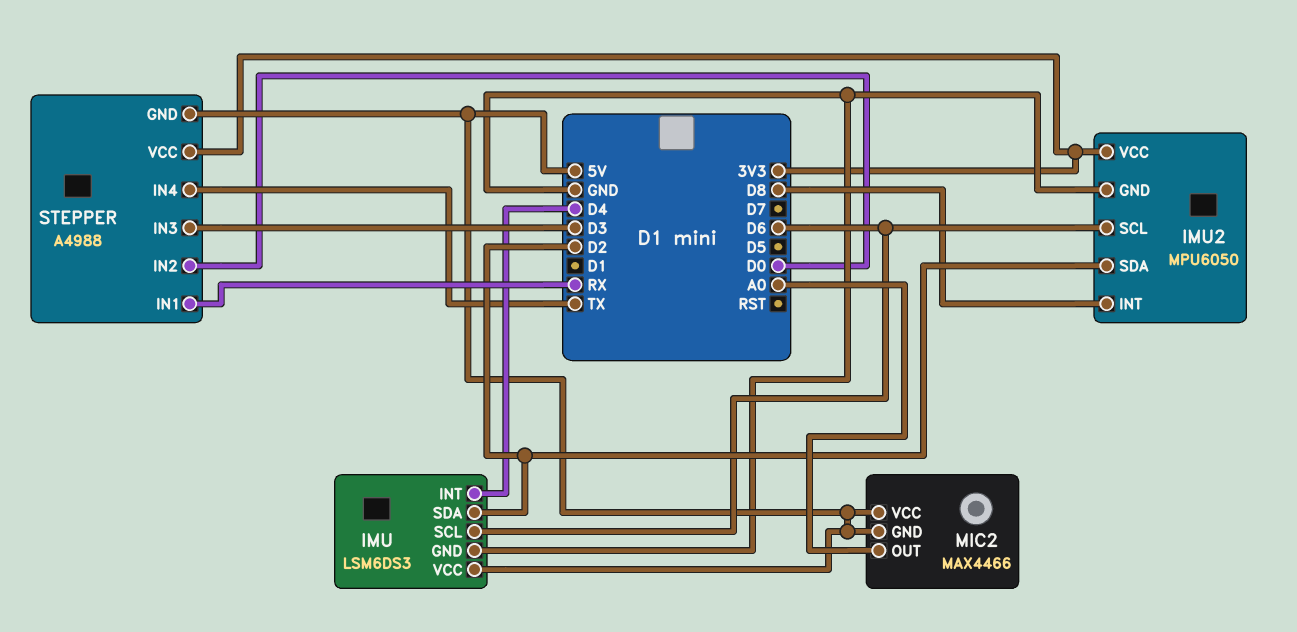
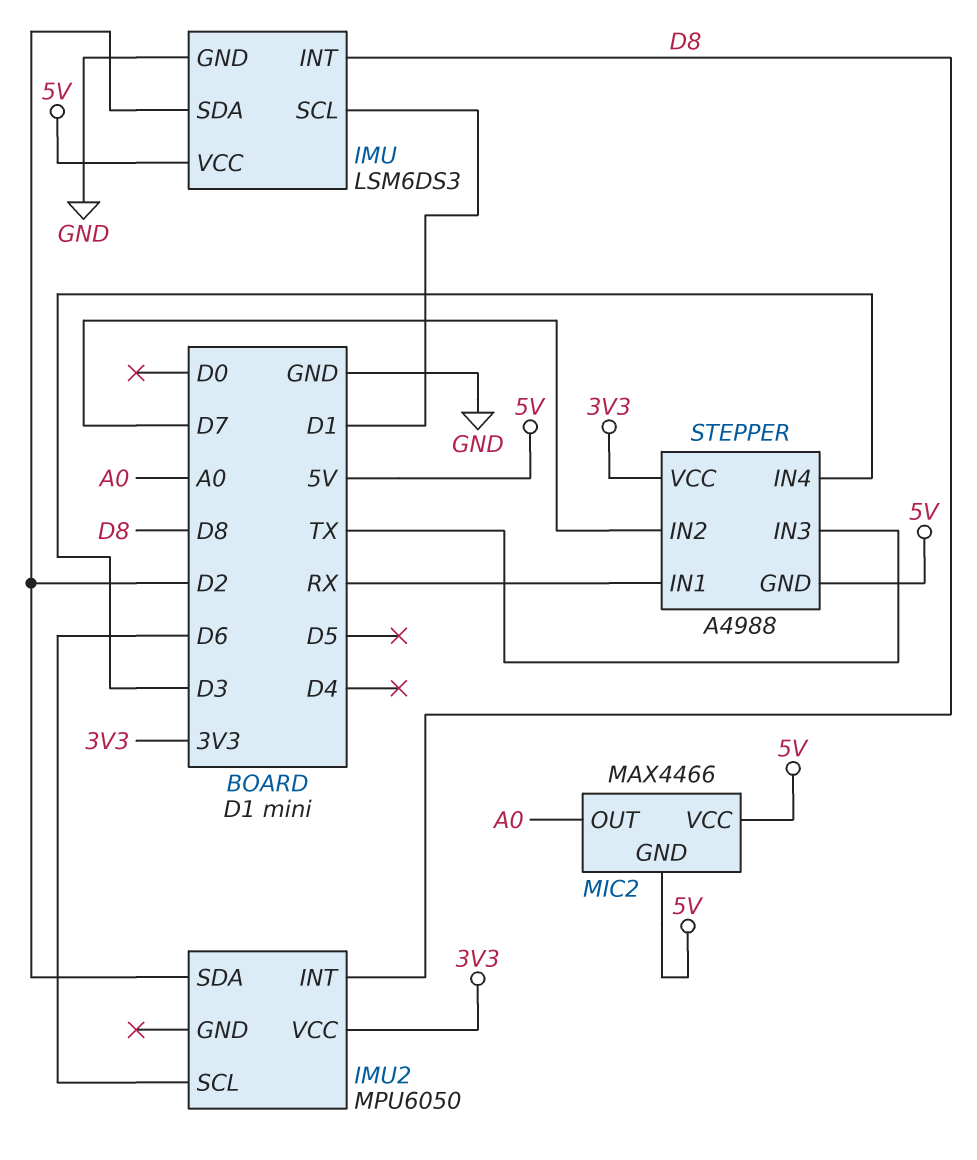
IMU pin INT: D4 -> D8
IMU pin SCL: D6 -> D1
IMU2 pin GND: GND -> none
STEPPER pin IN2: D0 -> D7
STEPPER pin IN3: D3 -> TX
STEPPER pin IN4: TX -> D3

